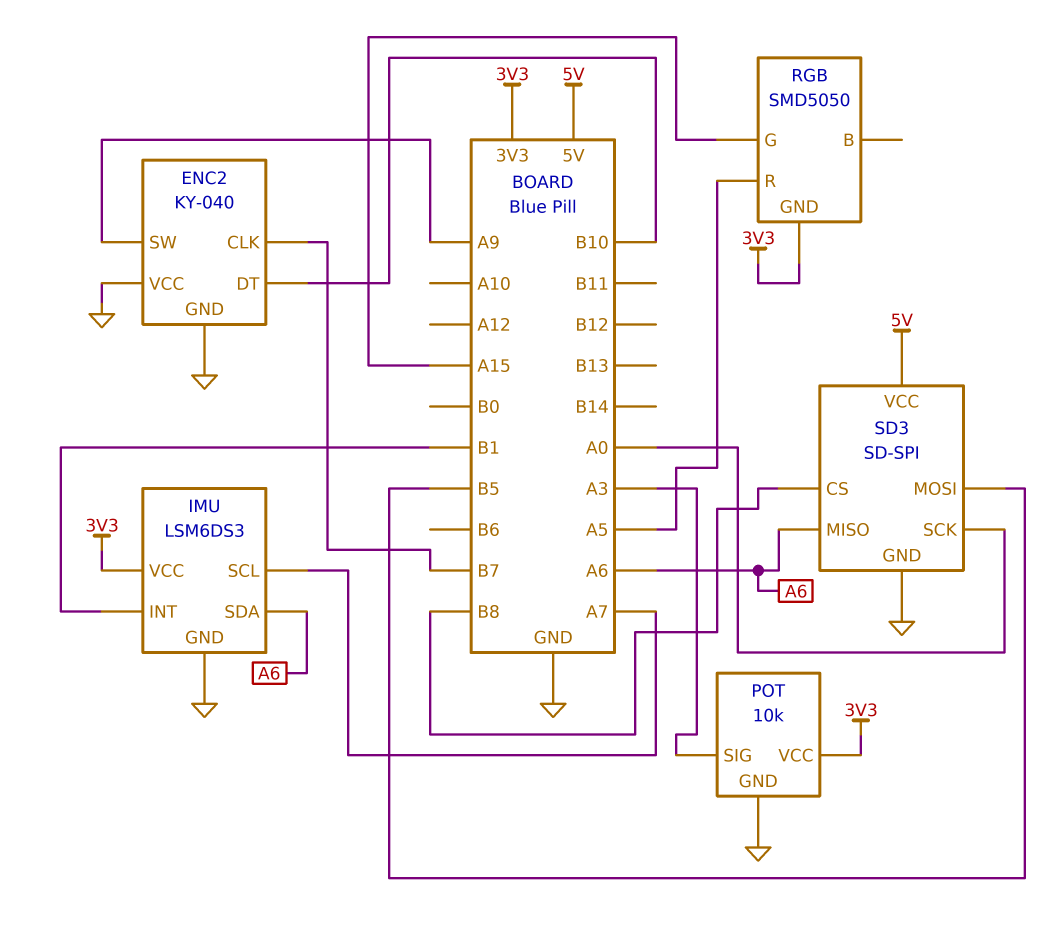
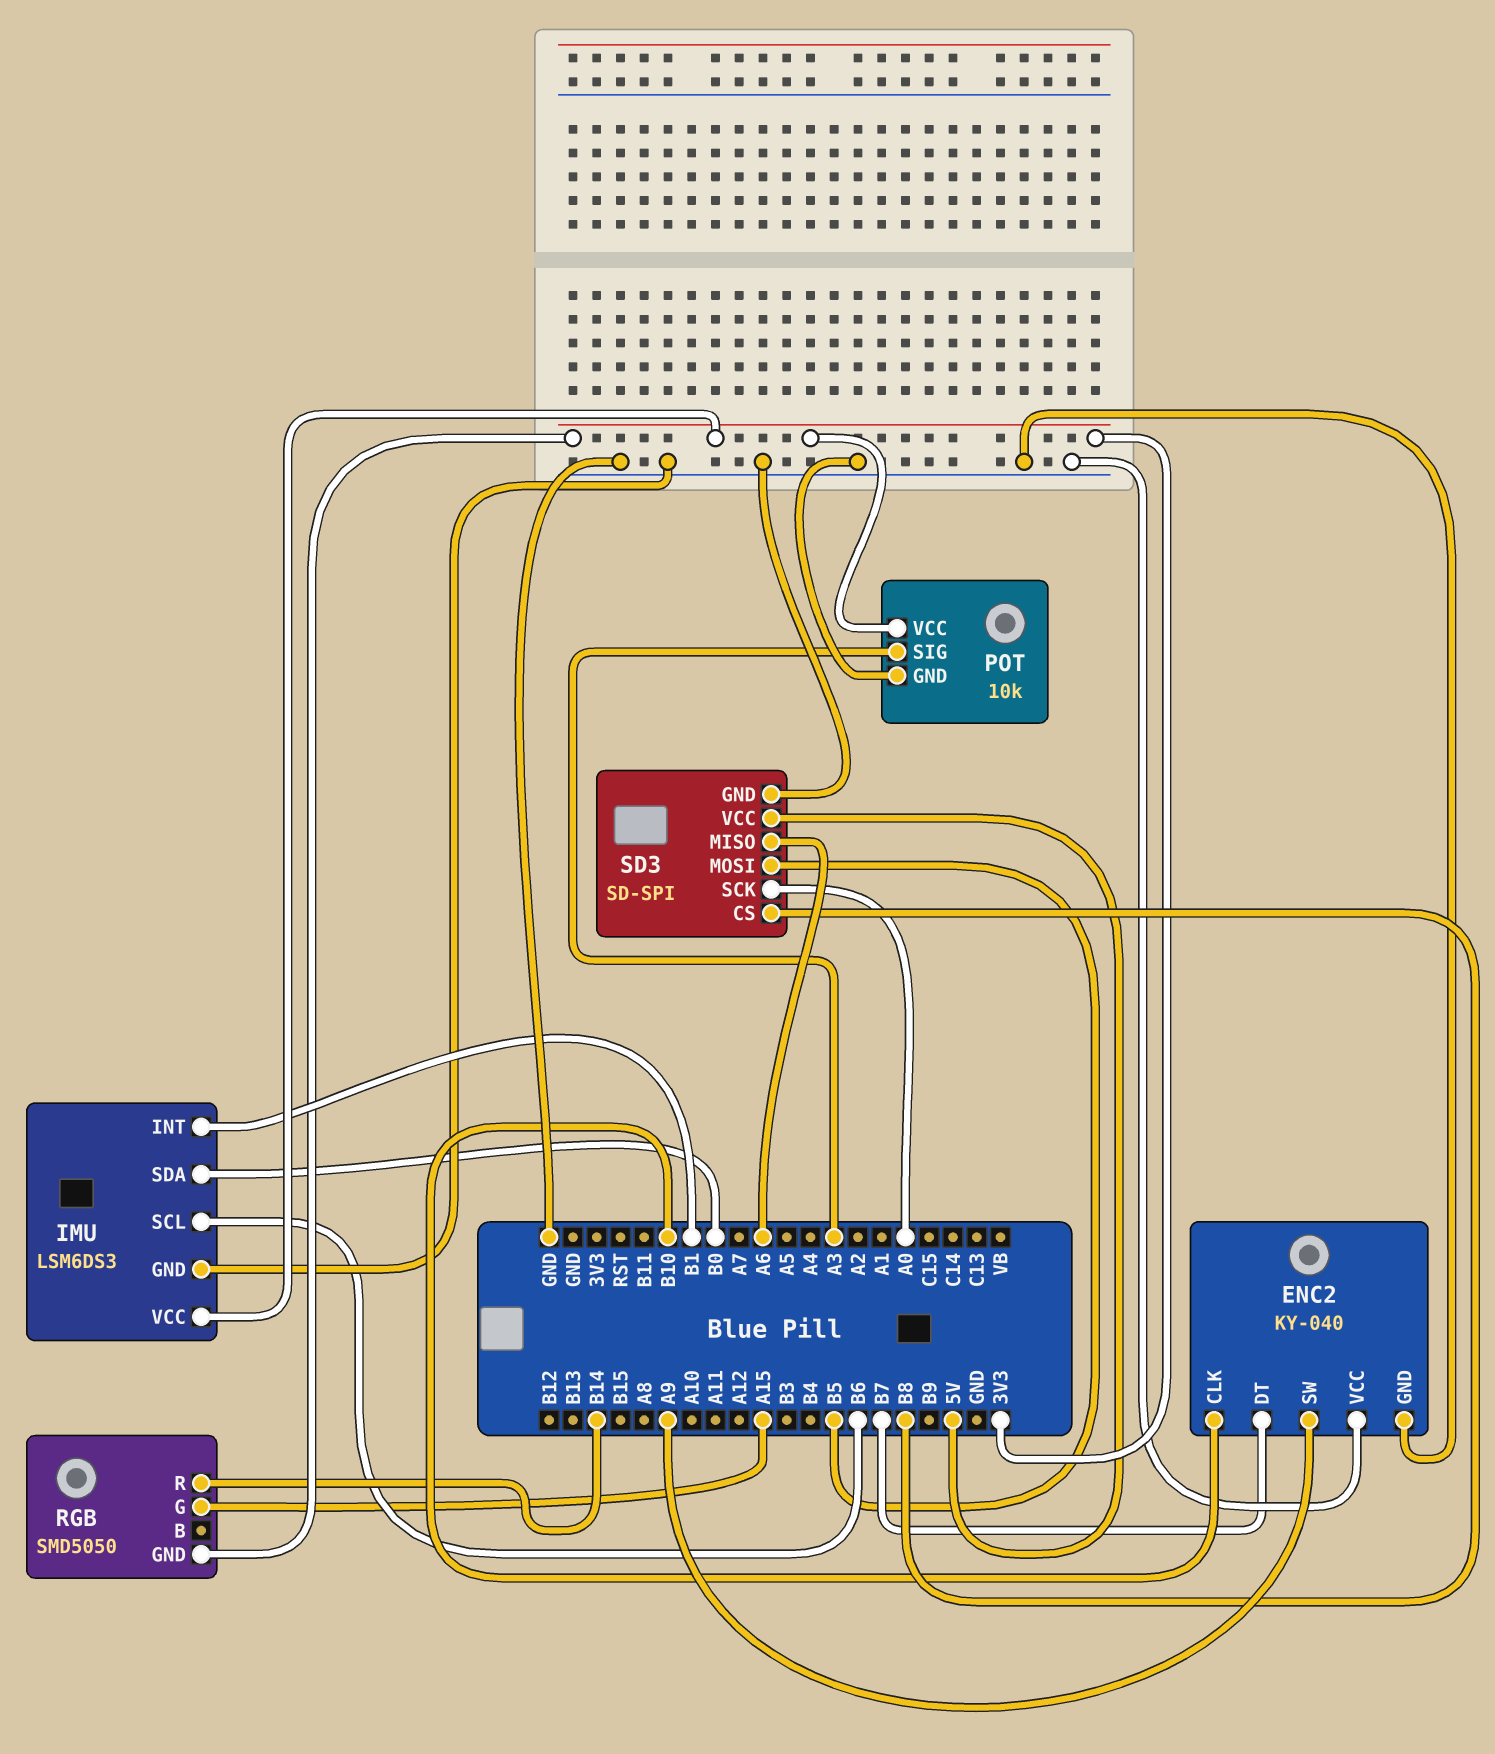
ENC2 pin CLK: B7 -> B10
ENC2 pin DT: B10 -> B7
IMU pin SCL: A7 -> B6
IMU pin SDA: A6 -> B0
RGB pin R: A5 -> B14

